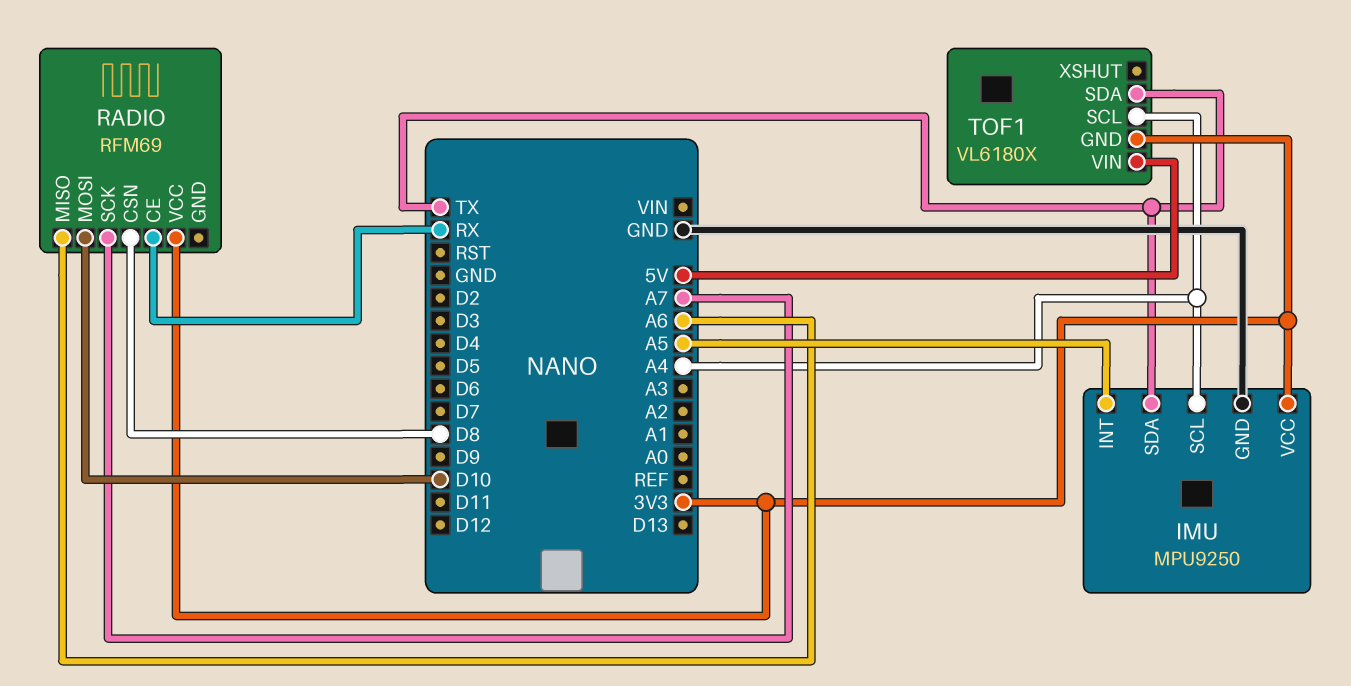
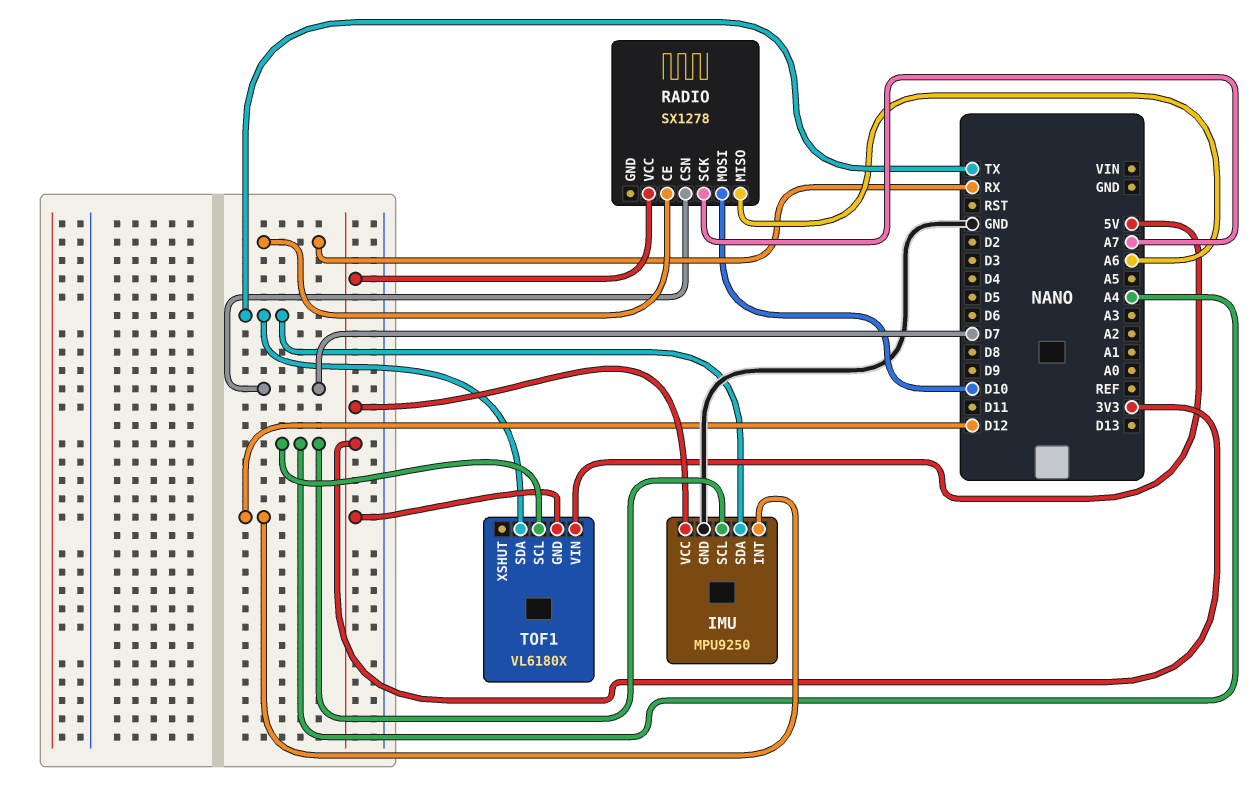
IMU pin INT: A5 -> D12
RADIO: RFM69 -> SX1278
RADIO pin CSN: D8 -> D7

